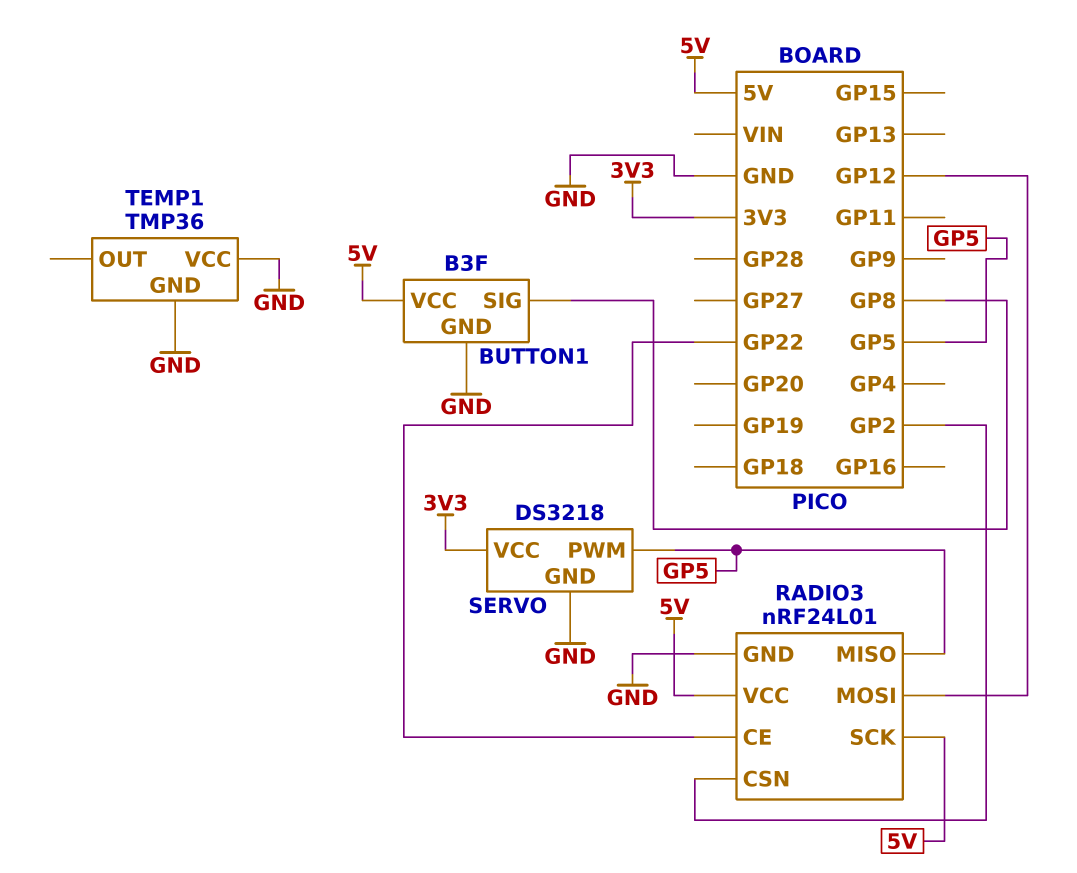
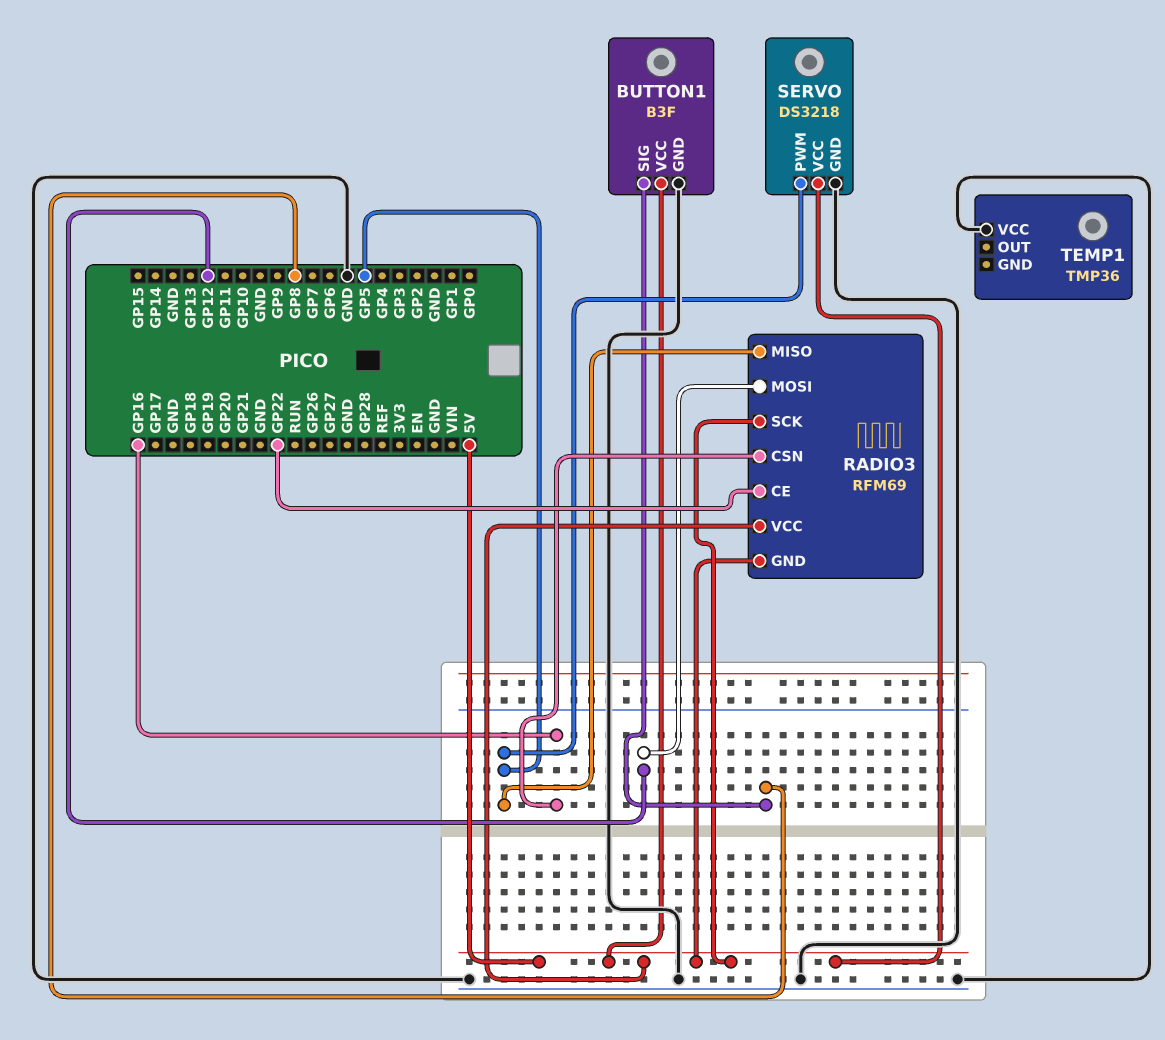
RADIO3: nRF24L01 -> RFM69
RADIO3 pin CSN: GP2 -> GP16
RADIO3 pin GND: GND -> 5V
SERVO pin VCC: 3V3 -> 5V
TEMP1 pin GND: GND -> none

